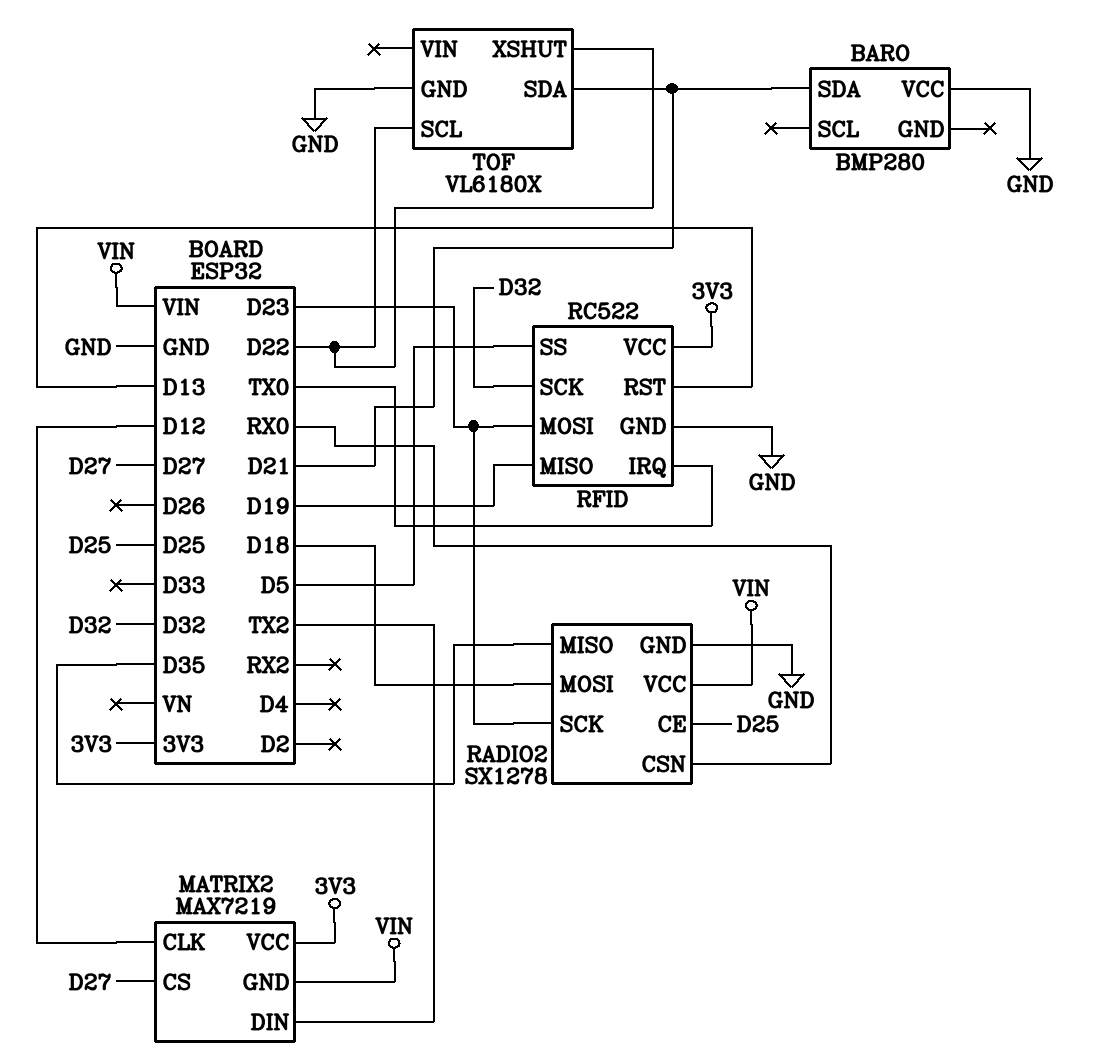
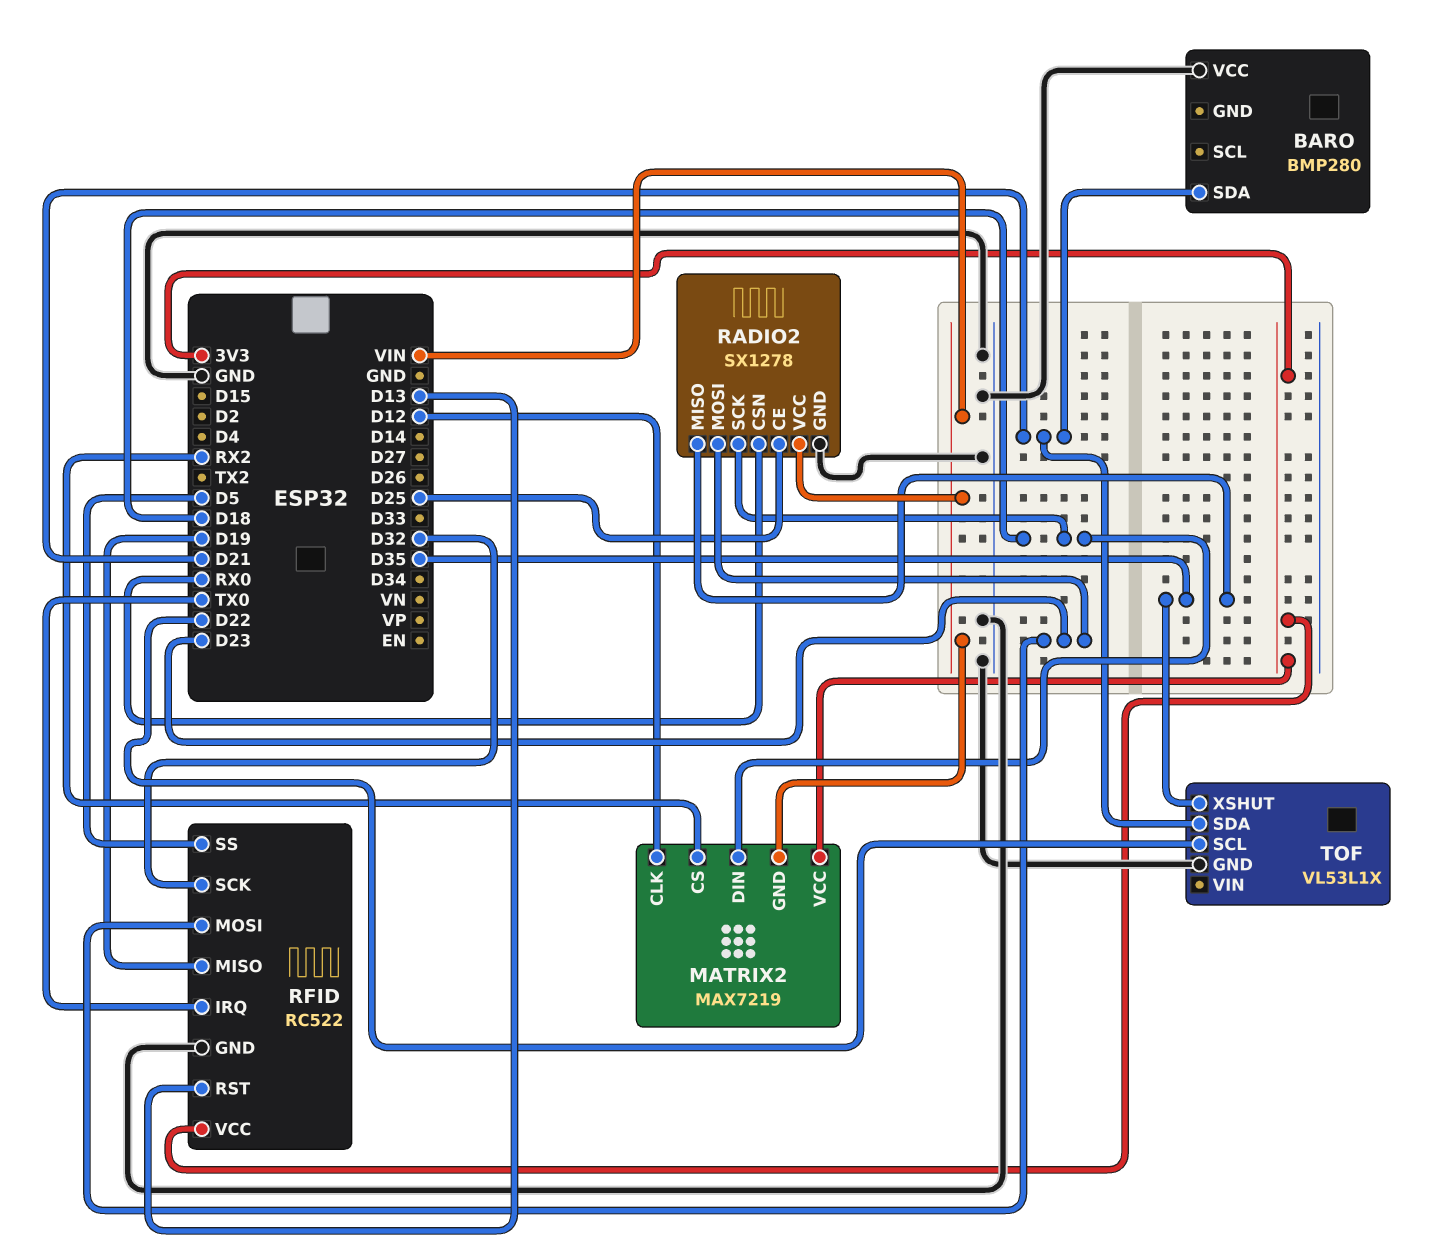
MATRIX2 pin CS: D27 -> RX2
MATRIX2 pin DIN: TX2 -> D18
RADIO2 pin MOSI: D18 -> D23
RADIO2 pin SCK: D23 -> D18
TOF: VL6180X -> VL53L1X
TOF pin XSHUT: D22 -> D35

